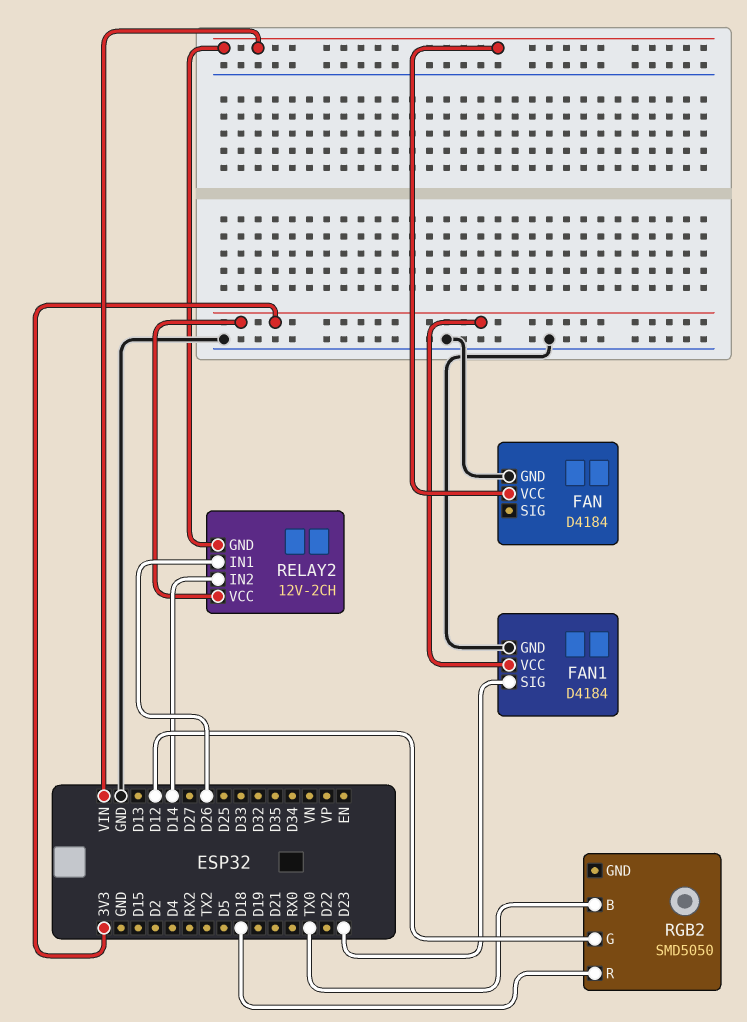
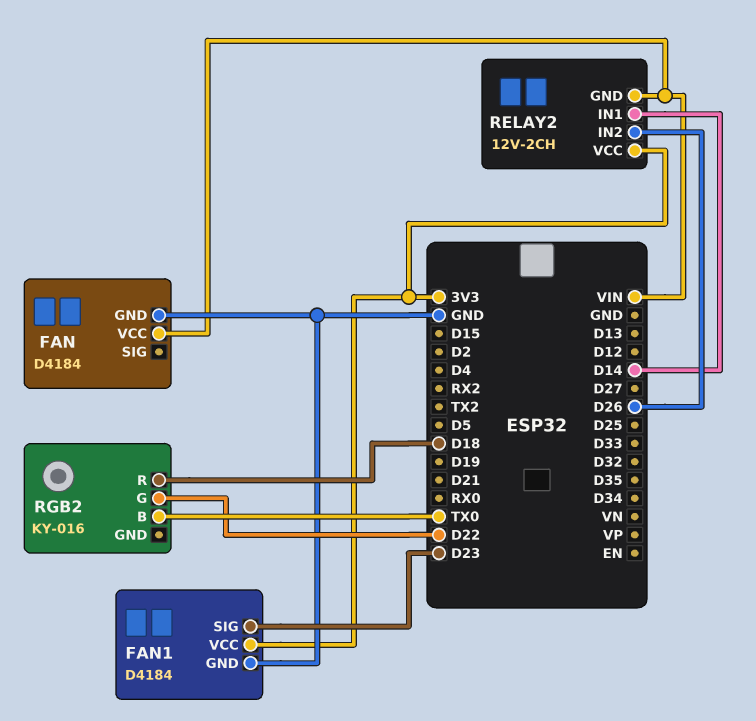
RELAY2 pin IN1: D26 -> D14
RELAY2 pin IN2: D14 -> D26
RGB2: SMD5050 -> KY-016
RGB2 pin G: D12 -> D22

